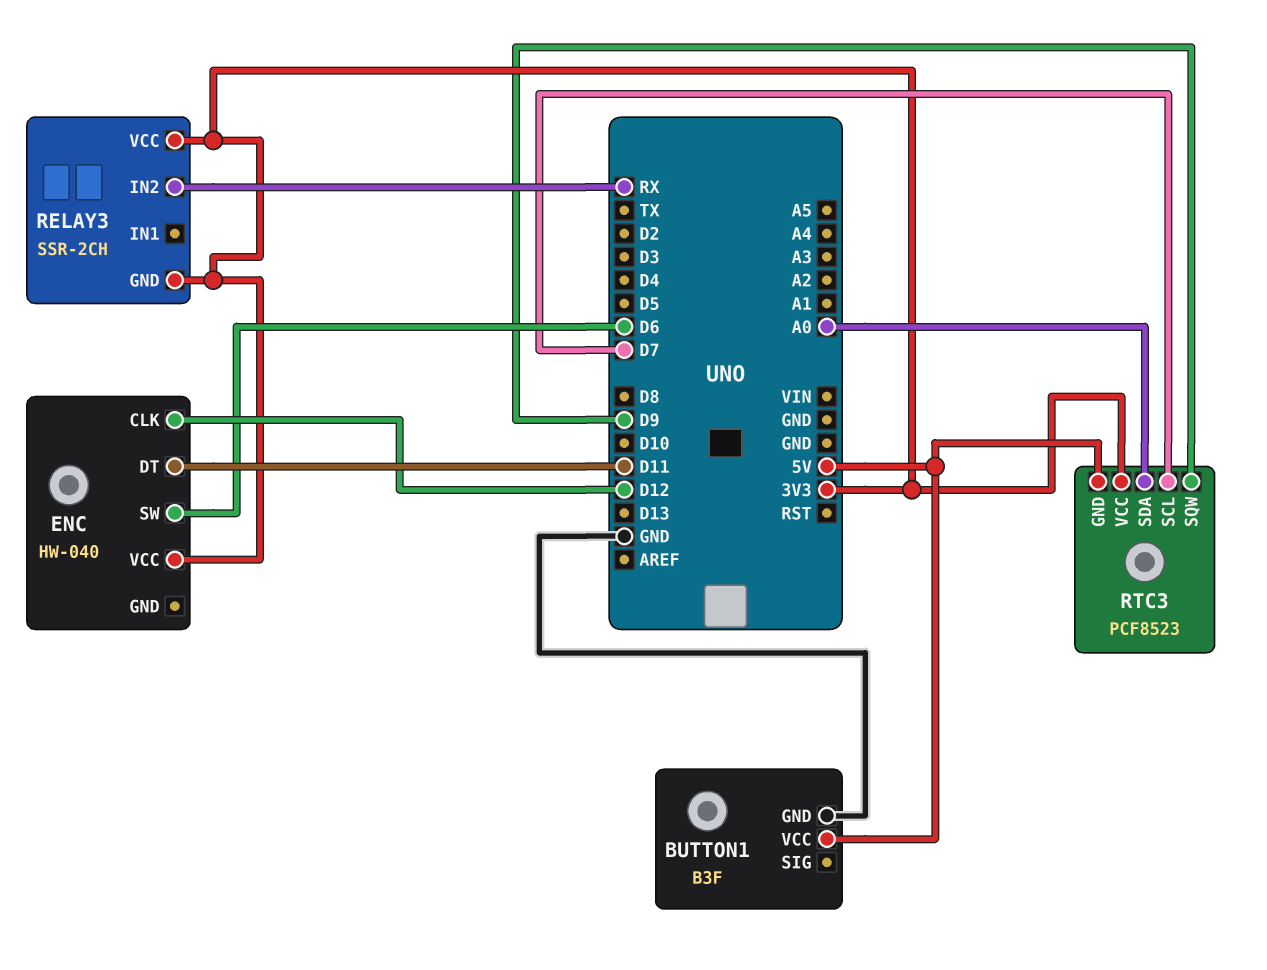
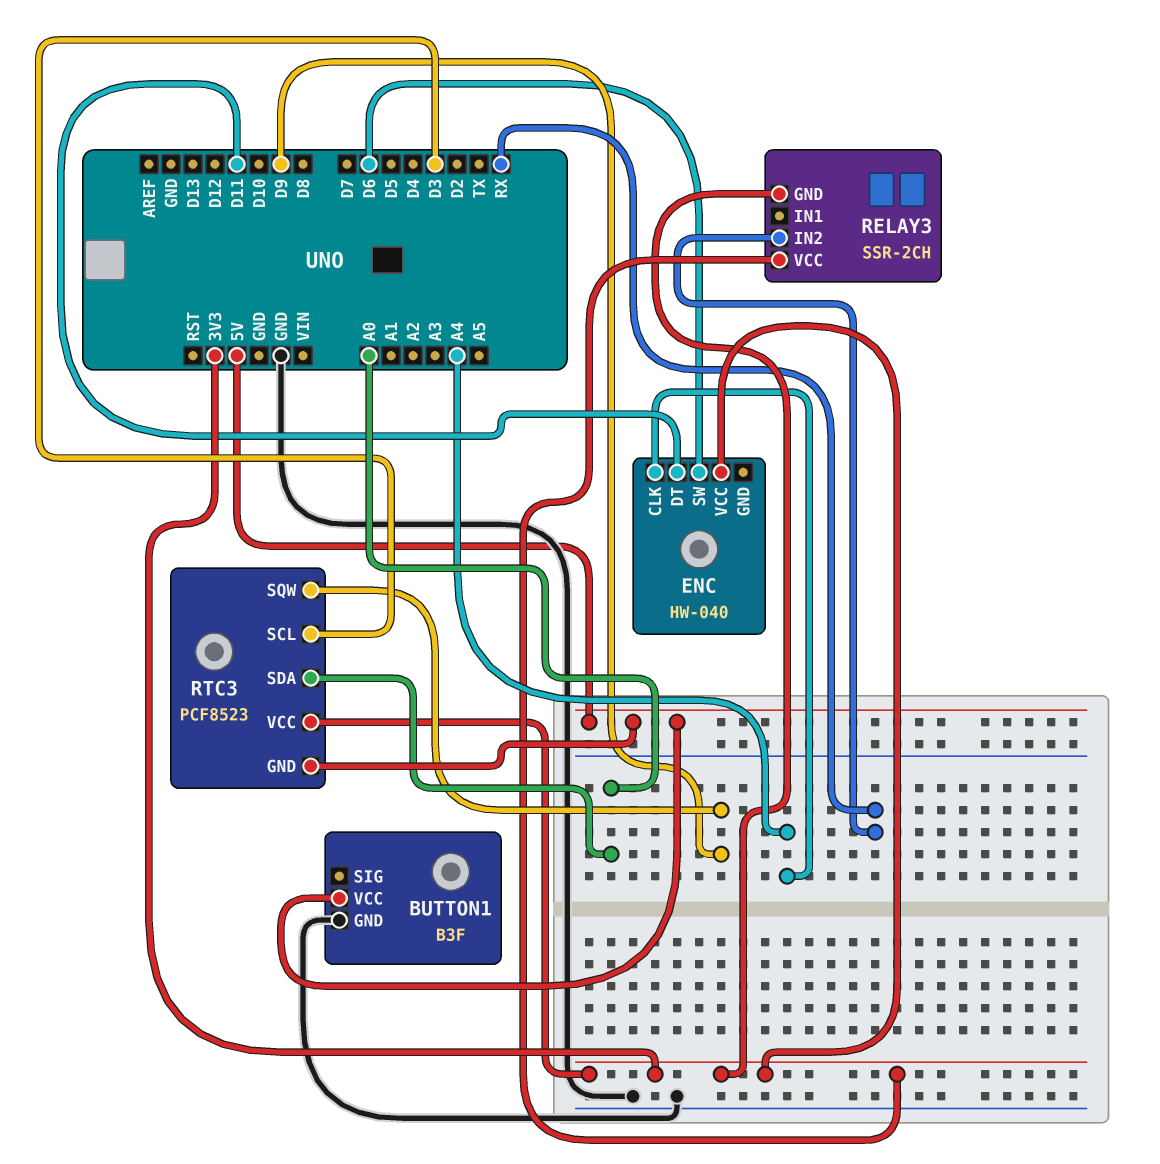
ENC pin CLK: D12 -> A4
RTC3 pin SCL: D7 -> D3

